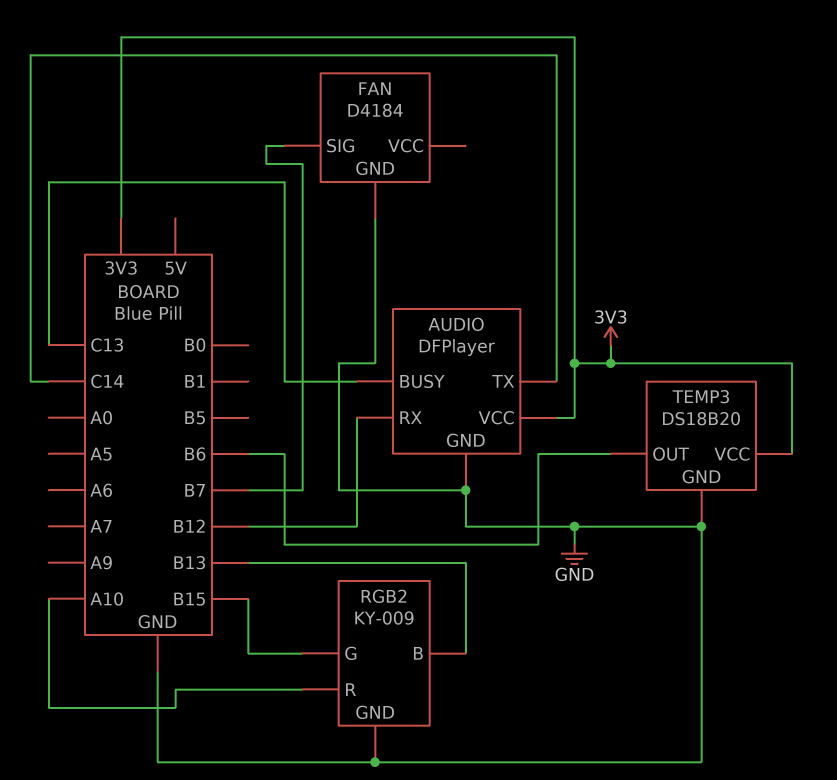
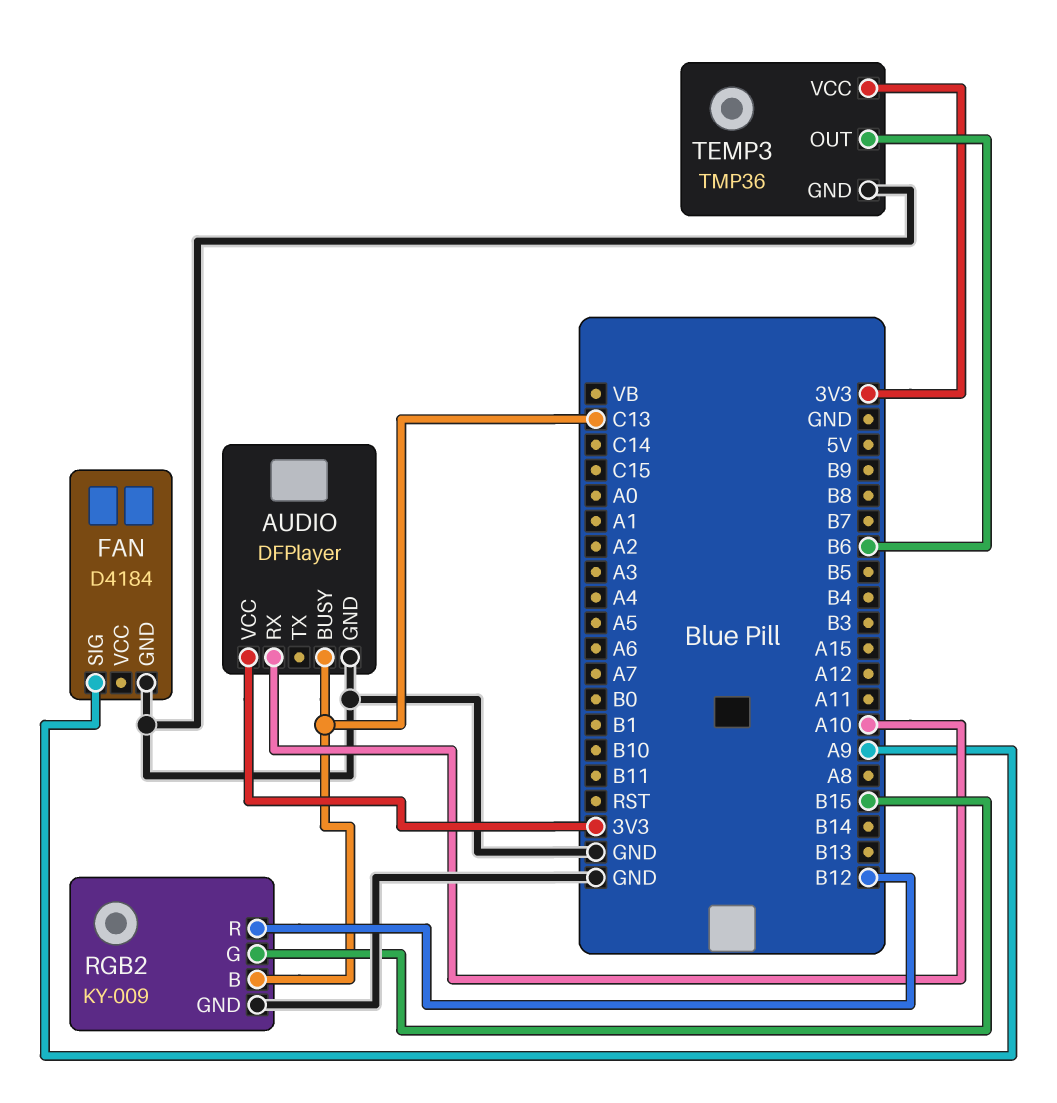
AUDIO pin RX: B12 -> A10
AUDIO pin TX: C14 -> none
FAN pin SIG: B7 -> A9
RGB2 pin B: B13 -> C13
RGB2 pin R: A10 -> B12
TEMP3: DS18B20 -> TMP36

